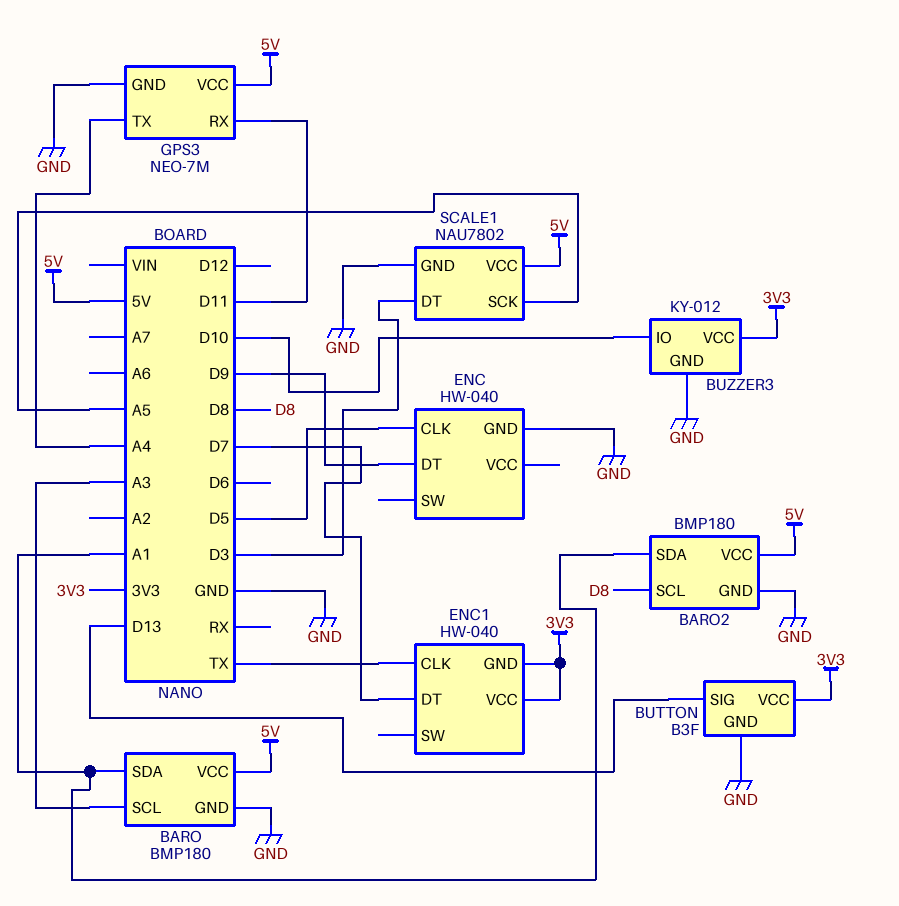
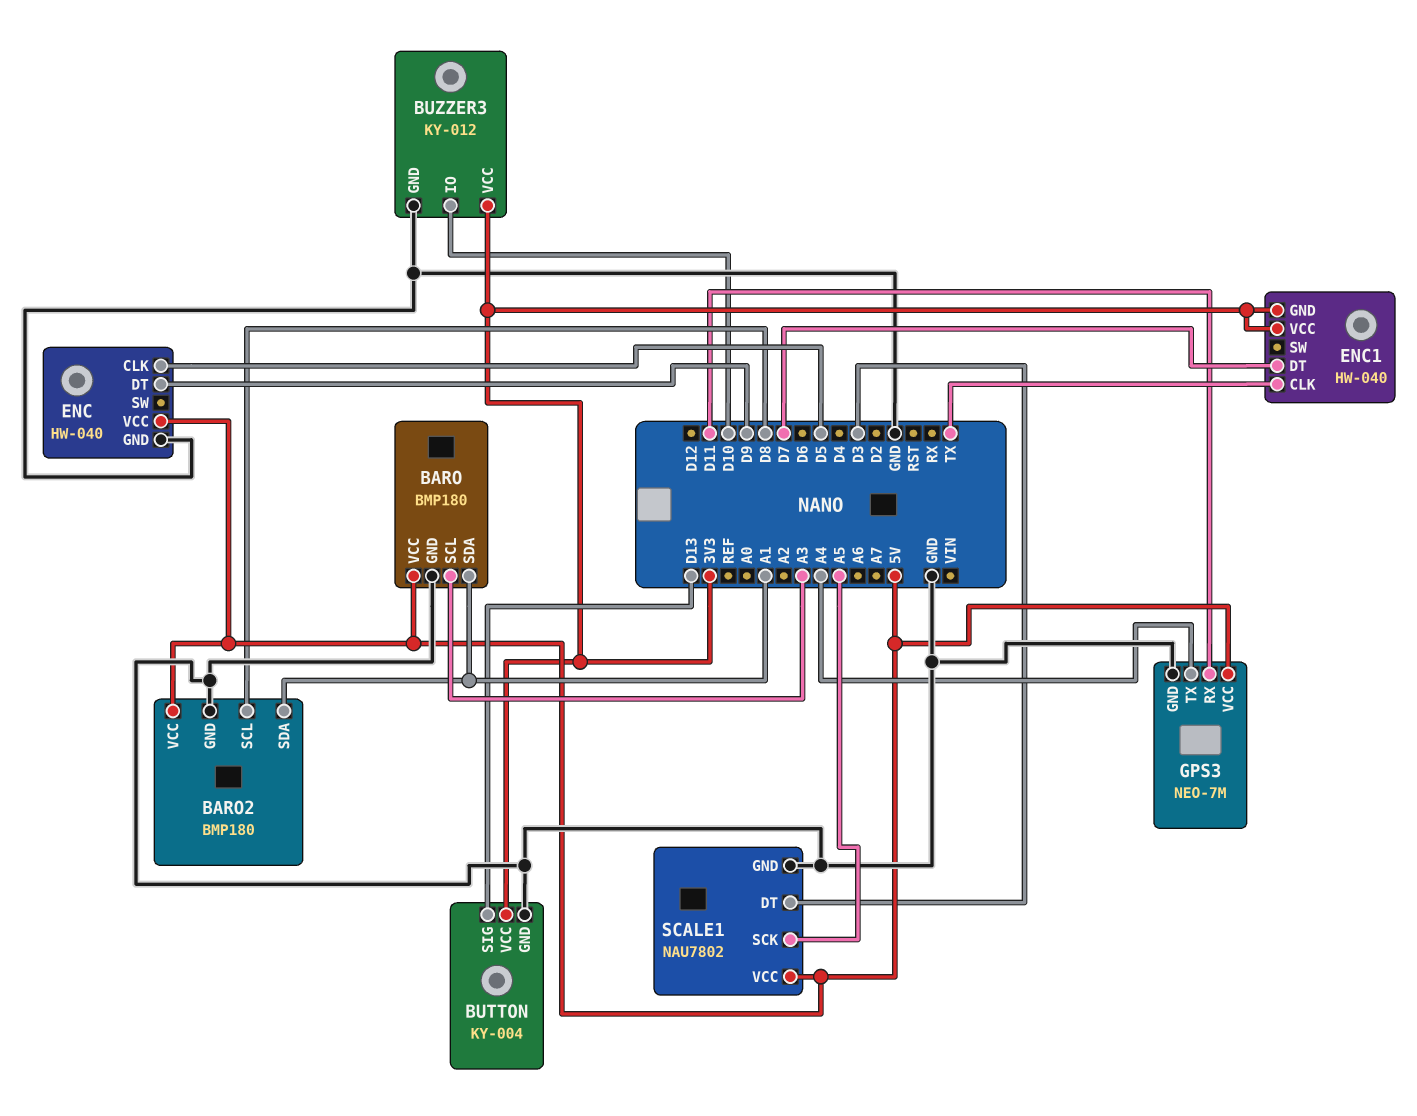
BUTTON: B3F -> KY-004
ENC pin VCC: none -> 5V

